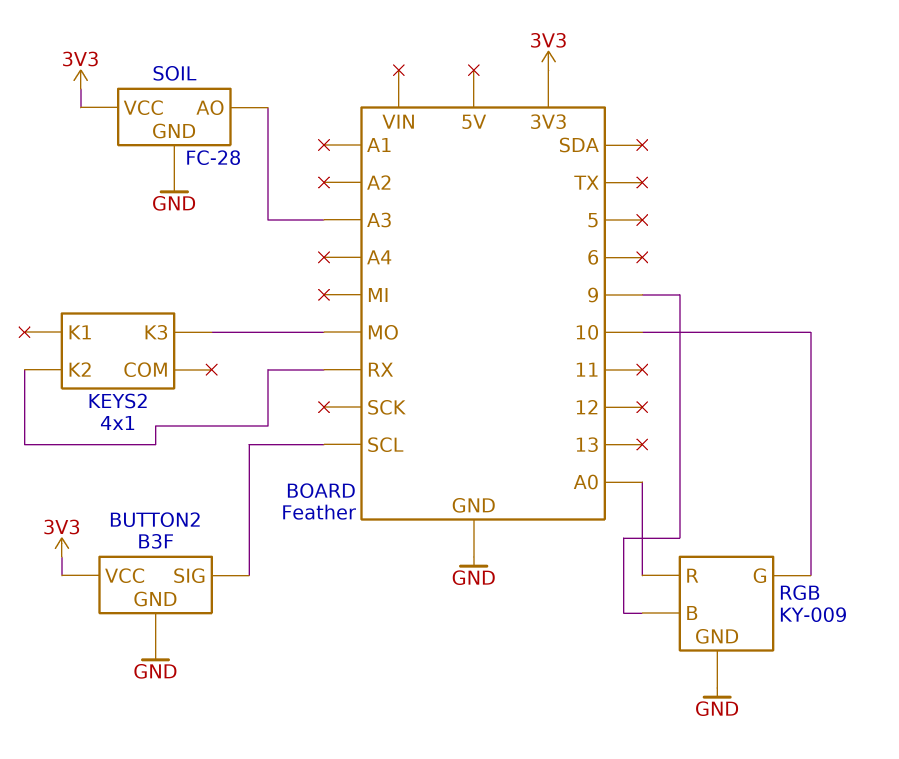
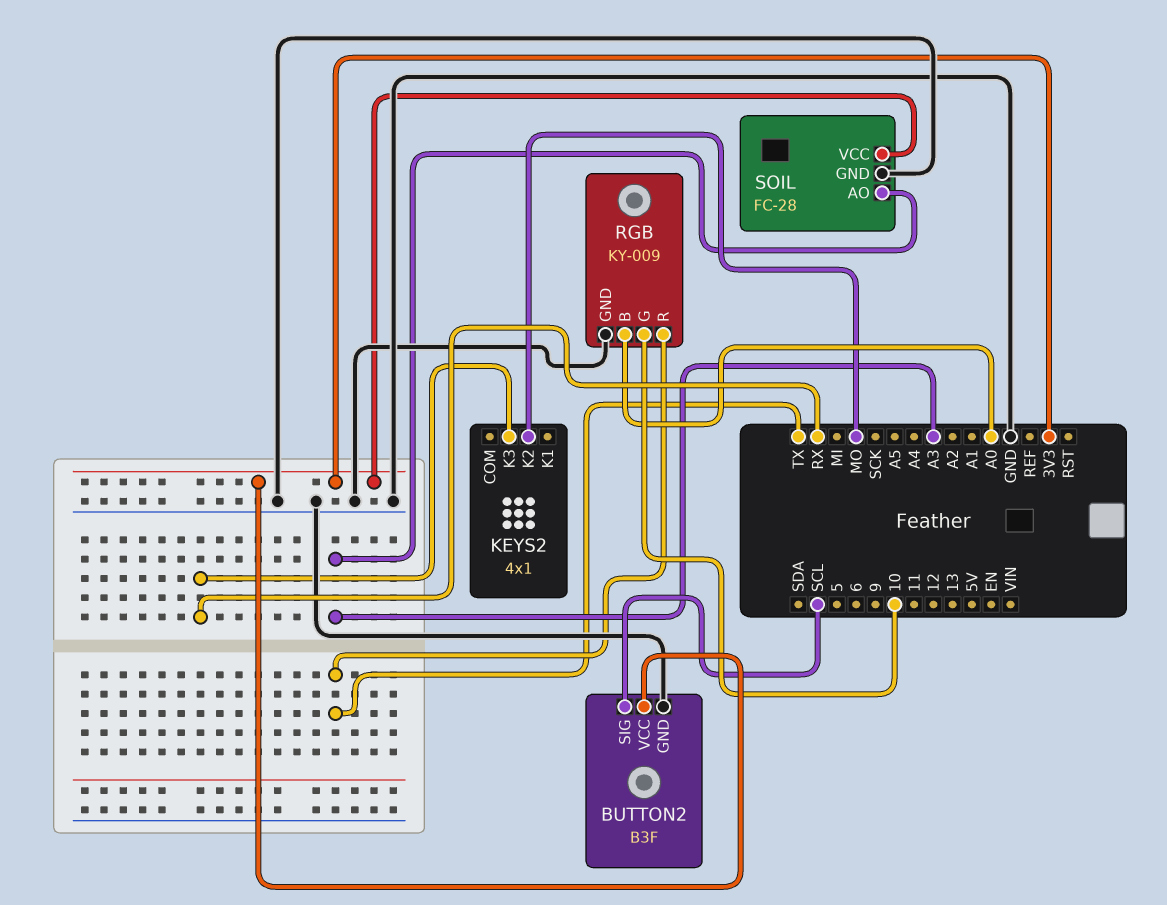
KEYS2 pin K2: RX -> MO
KEYS2 pin K3: MO -> RX
RGB pin B: 9 -> A0
RGB pin R: A0 -> TX

